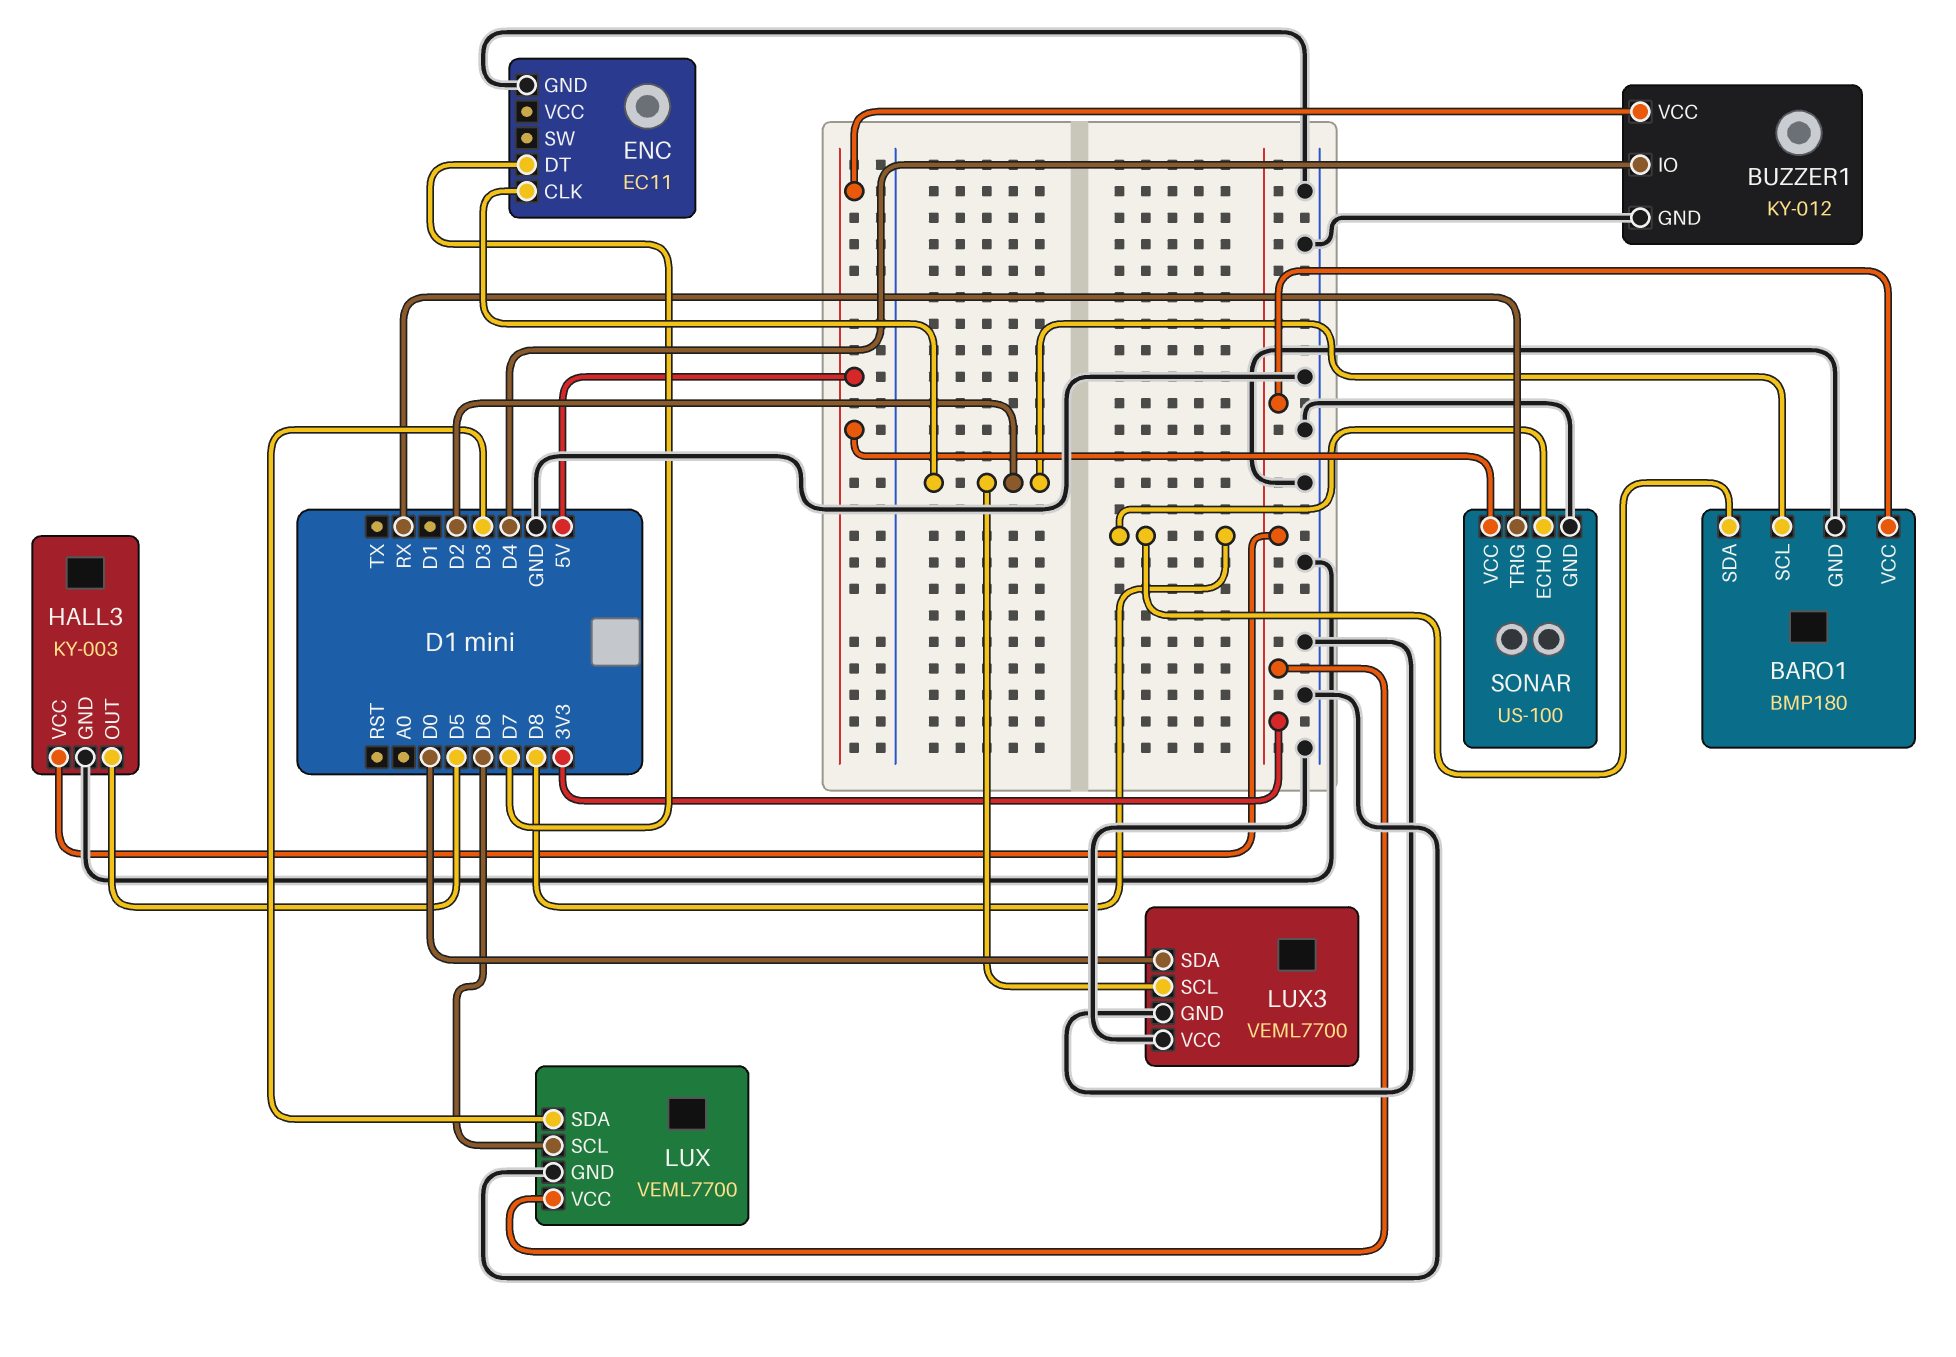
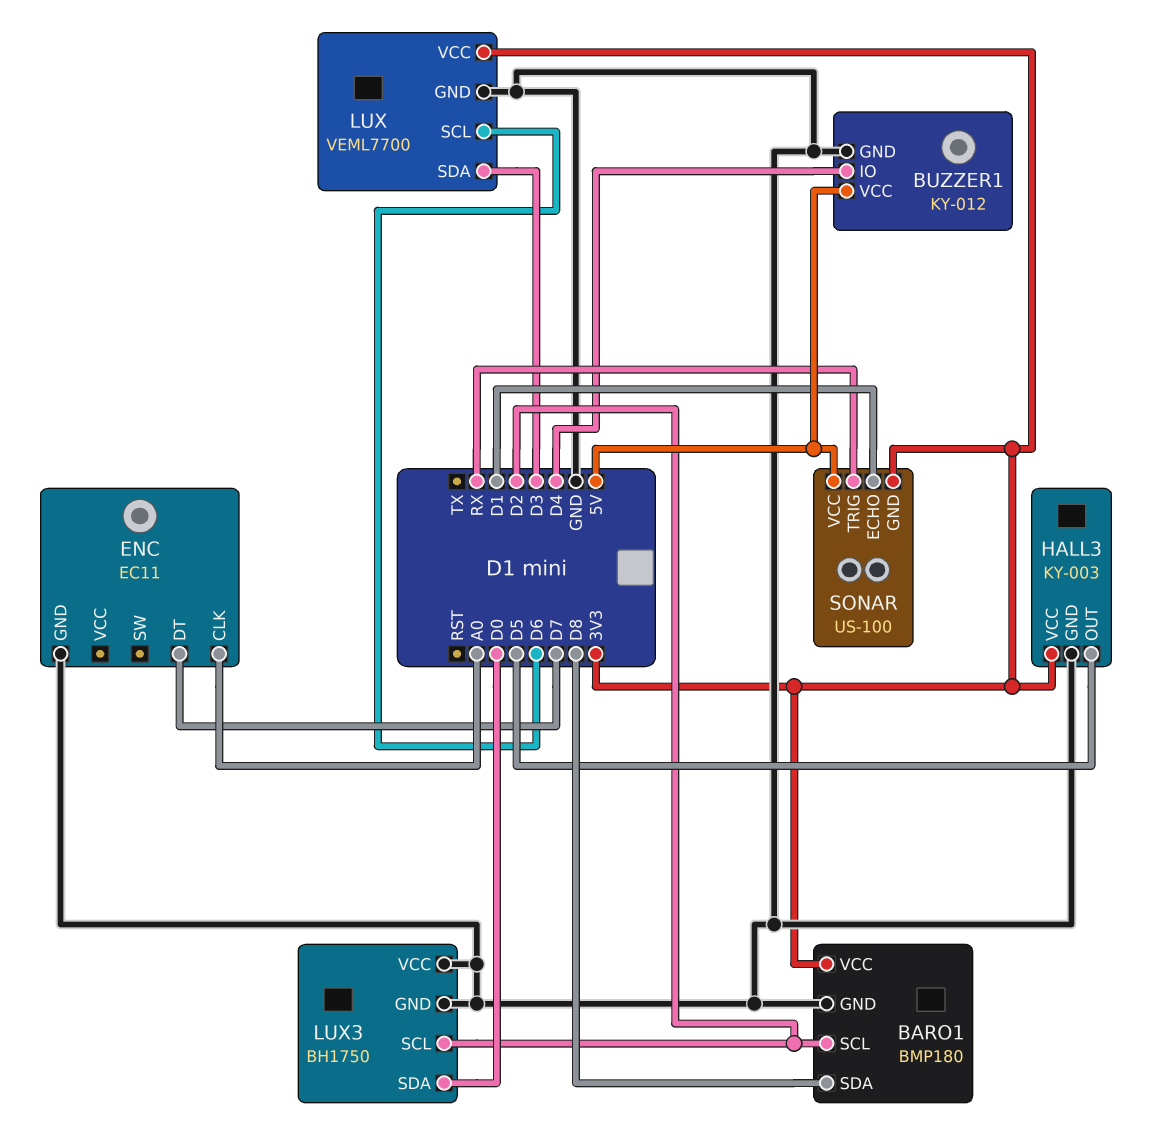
ENC pin CLK: D2 -> A0
LUX3: VEML7700 -> BH1750
SONAR pin ECHO: D8 -> D1
SONAR pin GND: GND -> 3V3

